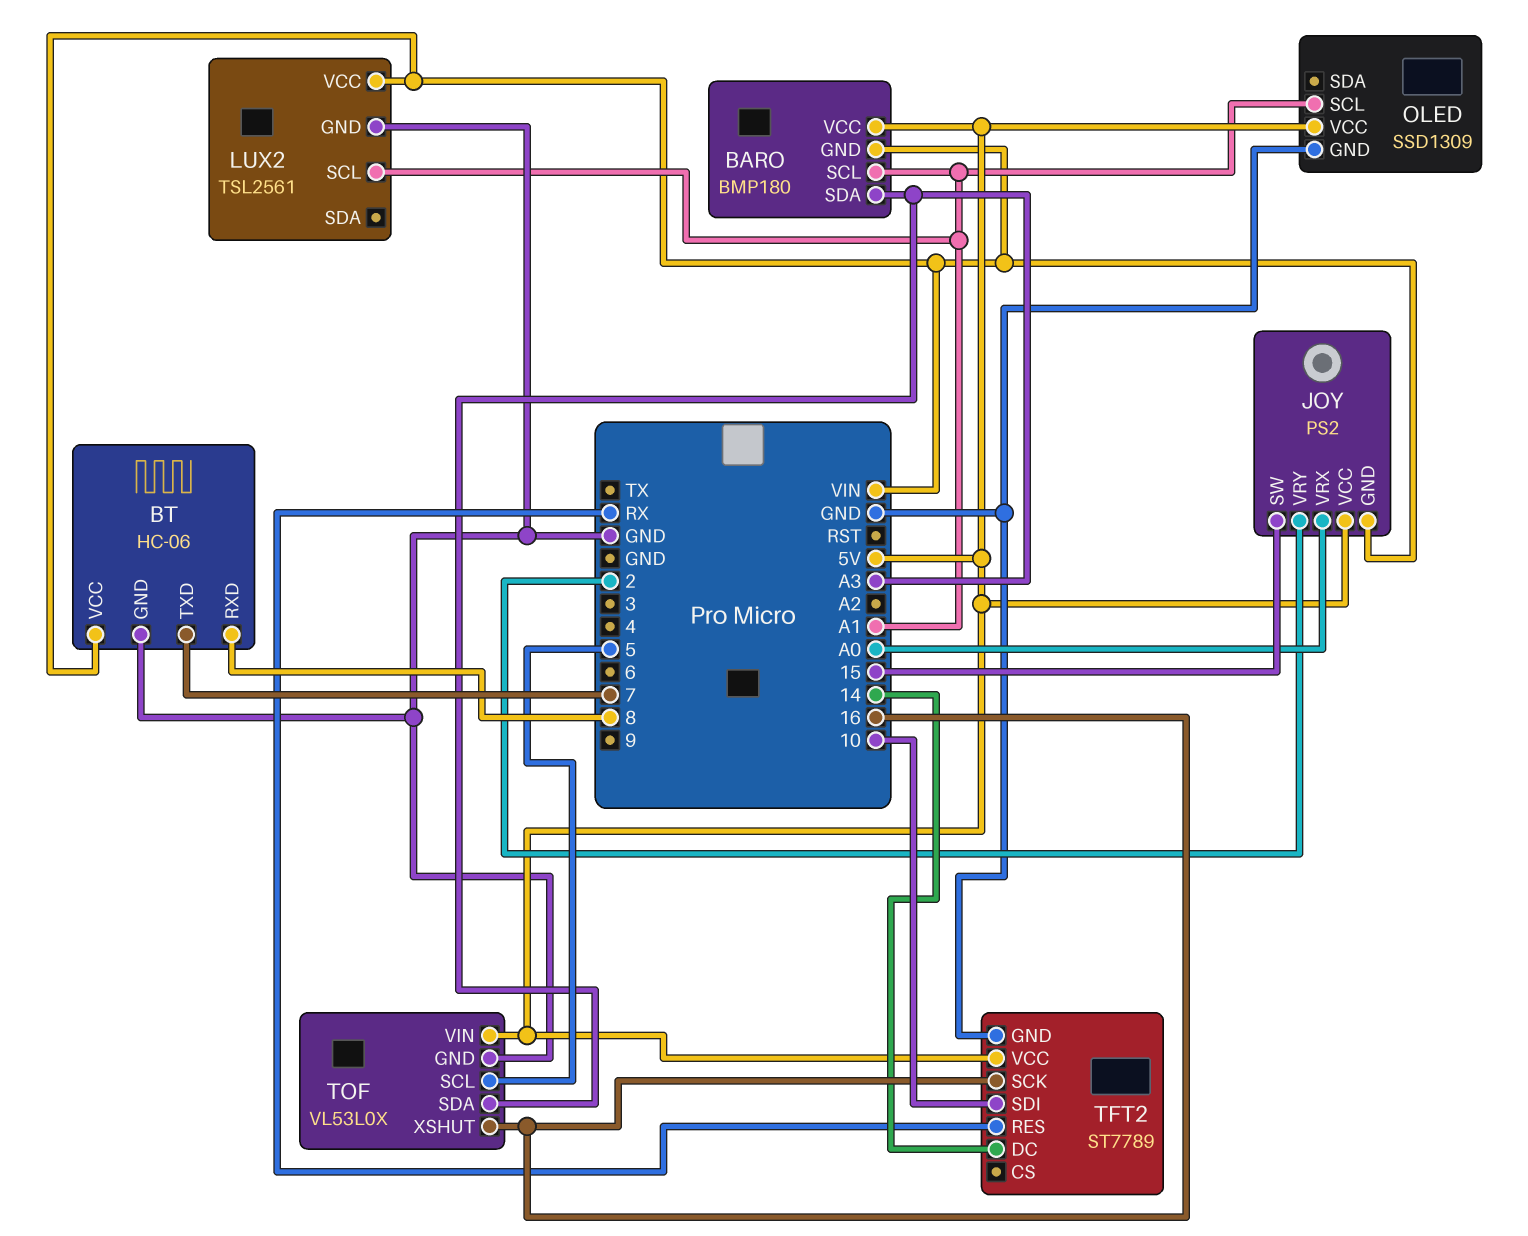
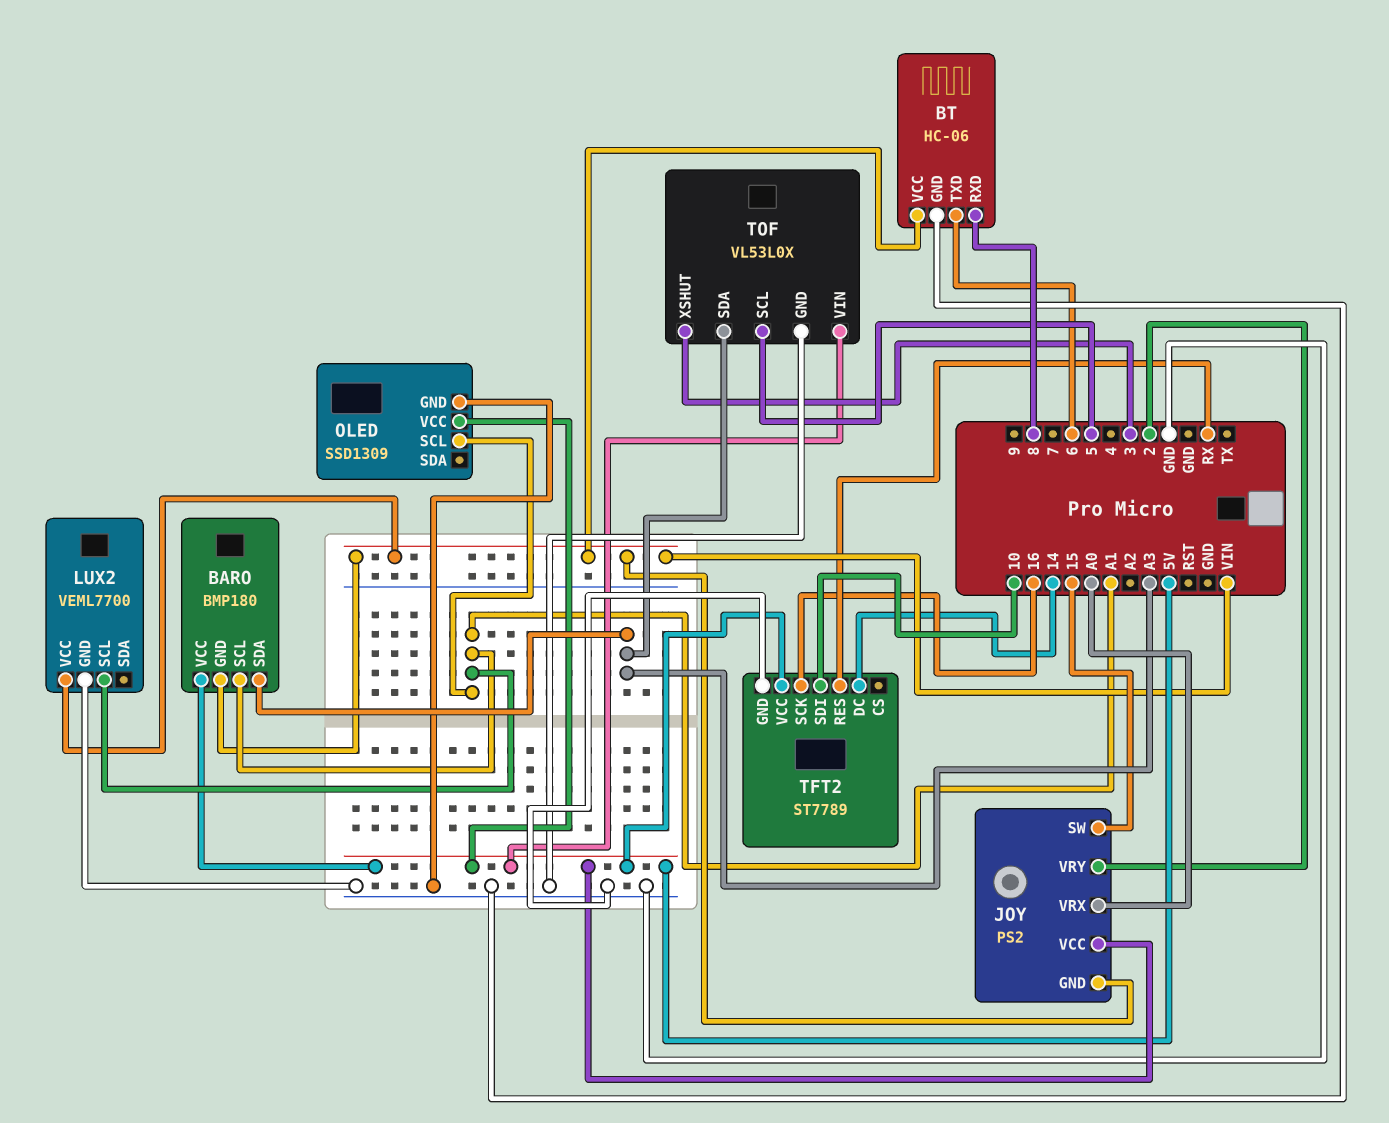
BT pin TXD: 7 -> 6
LUX2: TSL2561 -> VEML7700
TOF pin XSHUT: 16 -> 3

